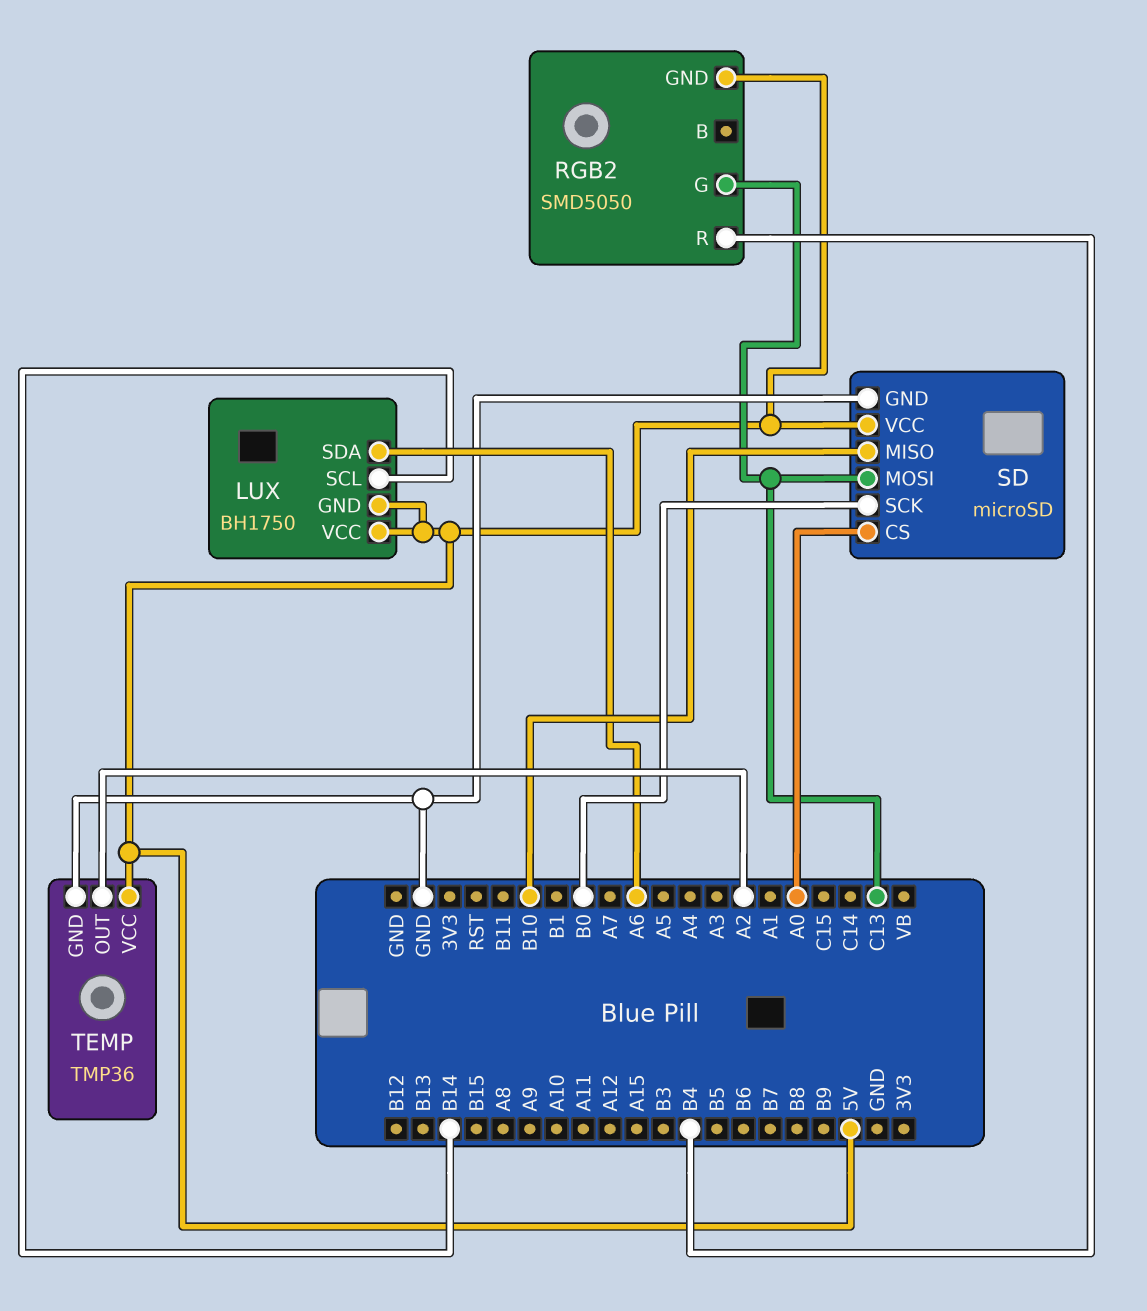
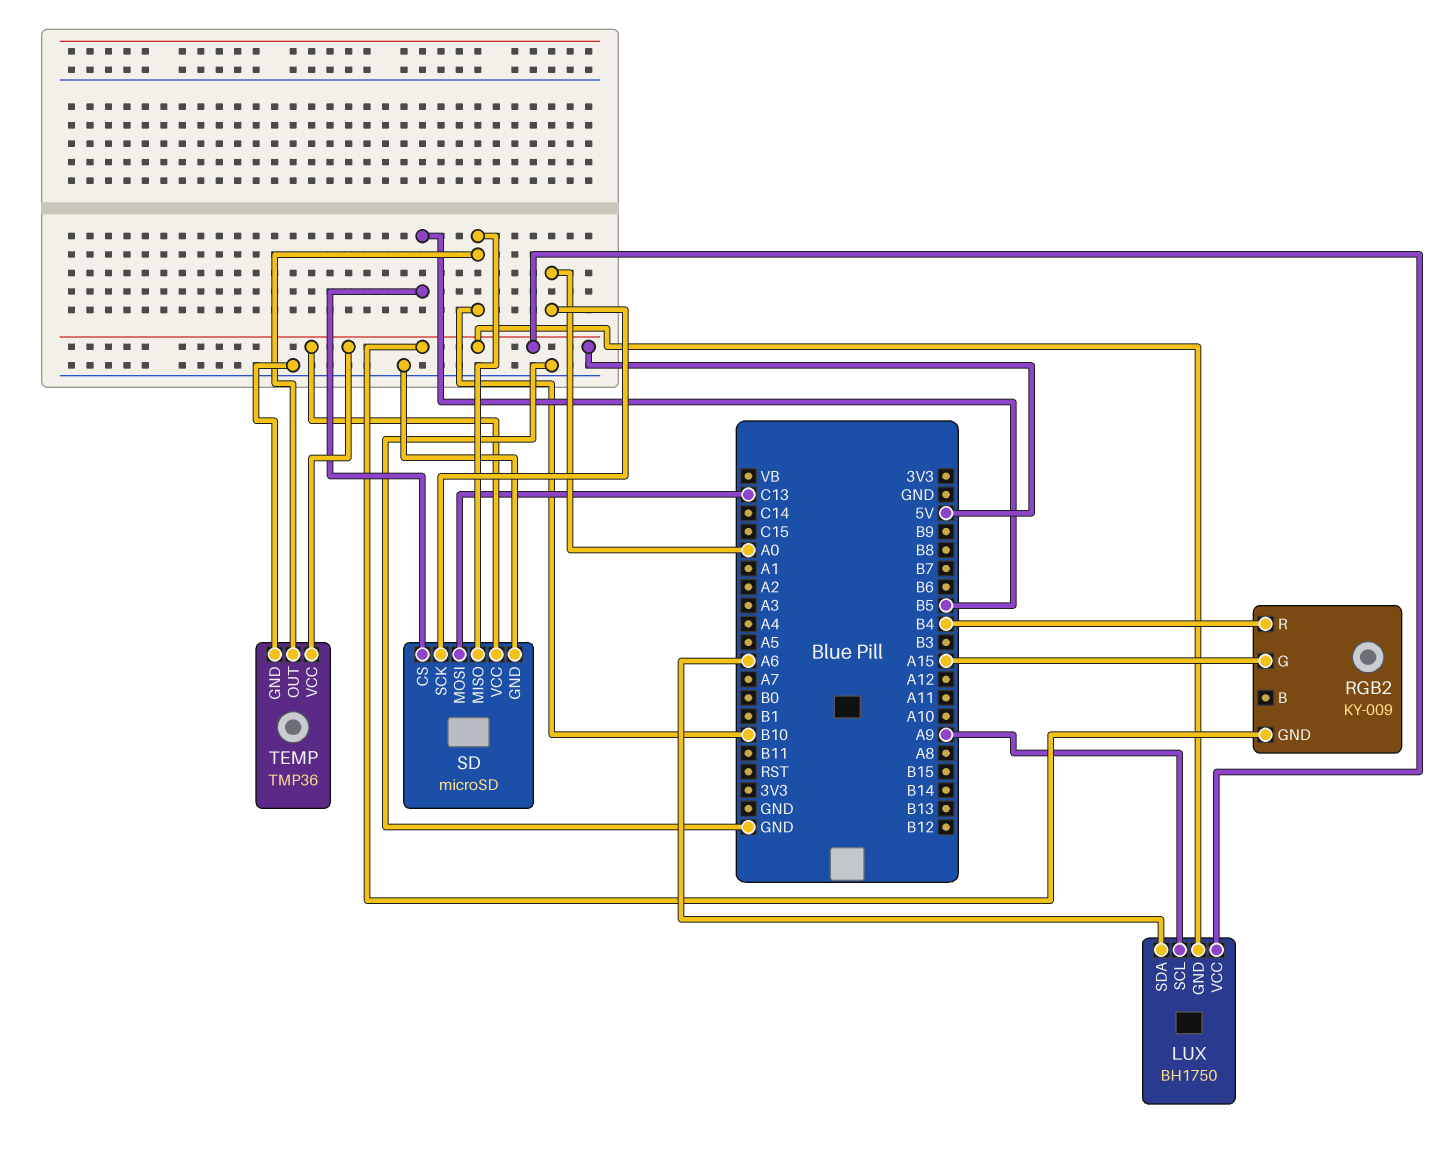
LUX pin SCL: B14 -> A9
RGB2: SMD5050 -> KY-009
RGB2 pin G: C13 -> A15
SD pin CS: A0 -> B5
SD pin SCK: B0 -> A0
TEMP pin OUT: A2 -> B10

